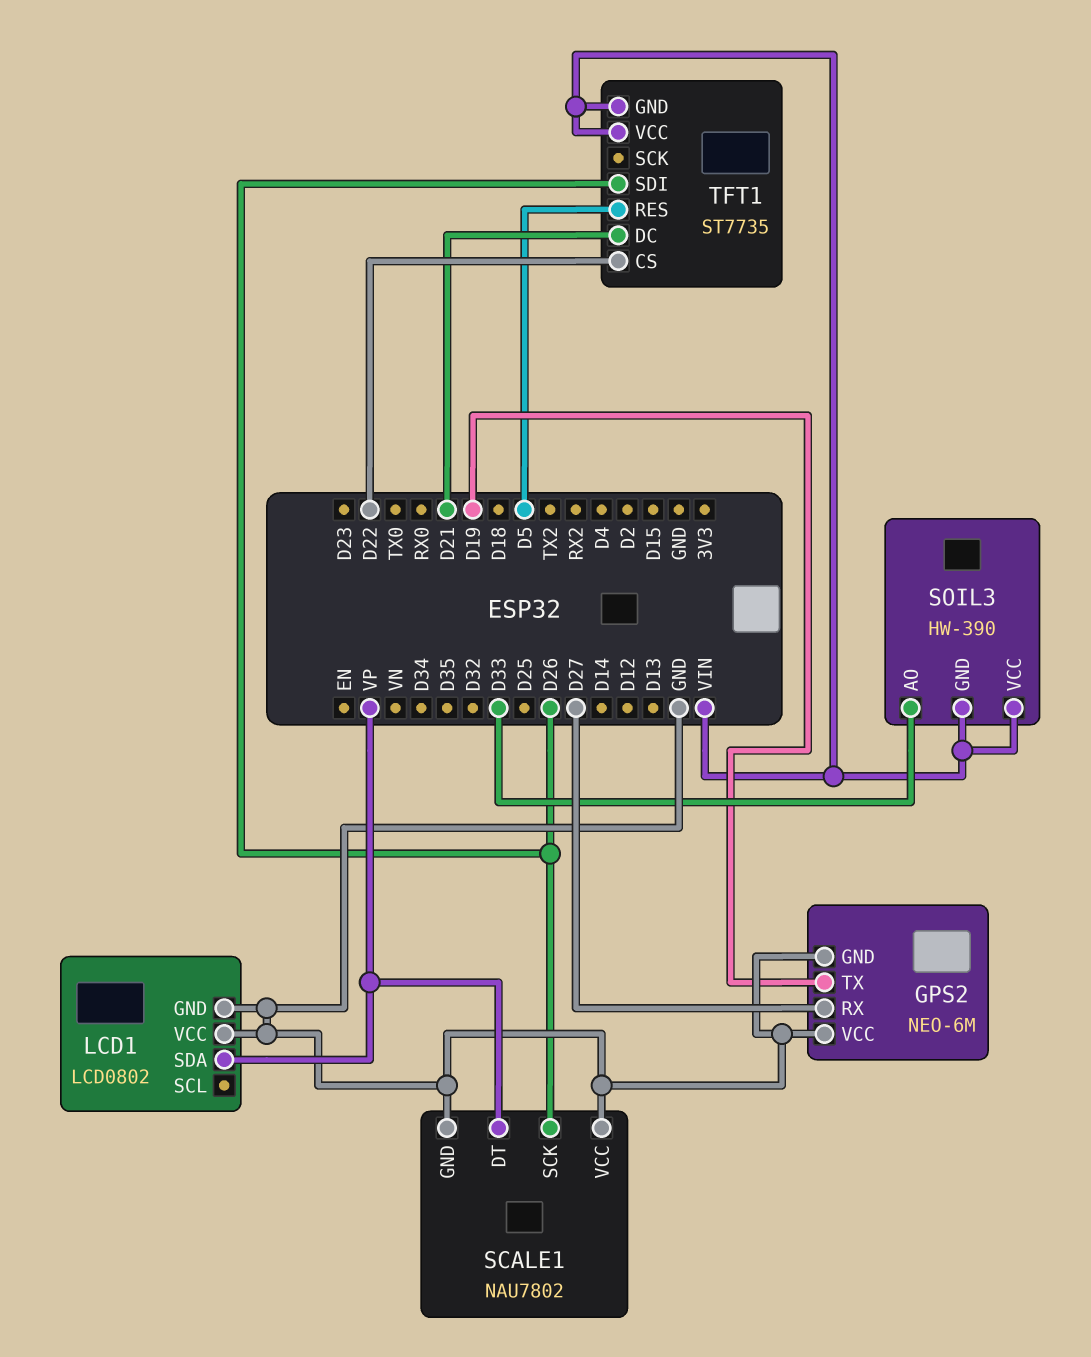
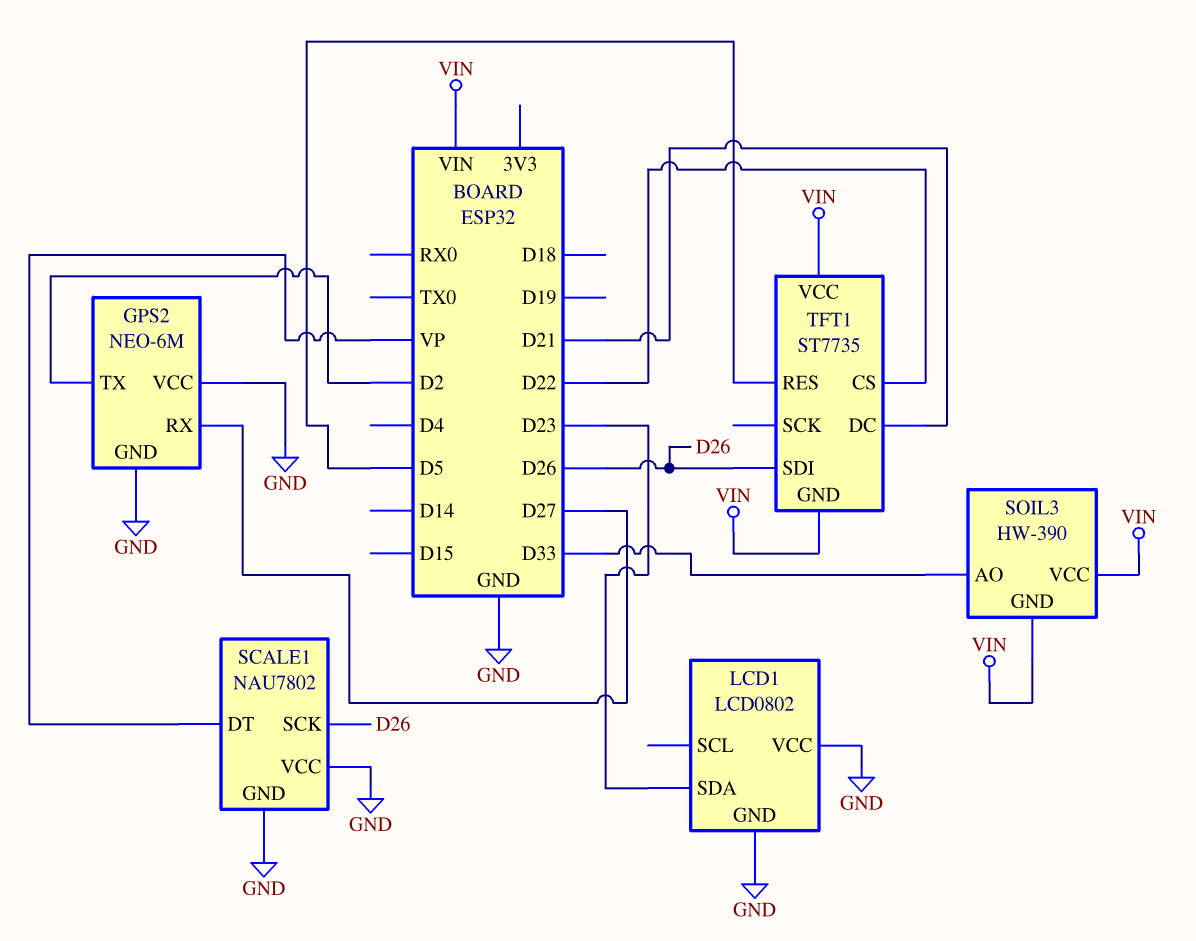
GPS2 pin TX: D19 -> D2
LCD1 pin SDA: VP -> D23

